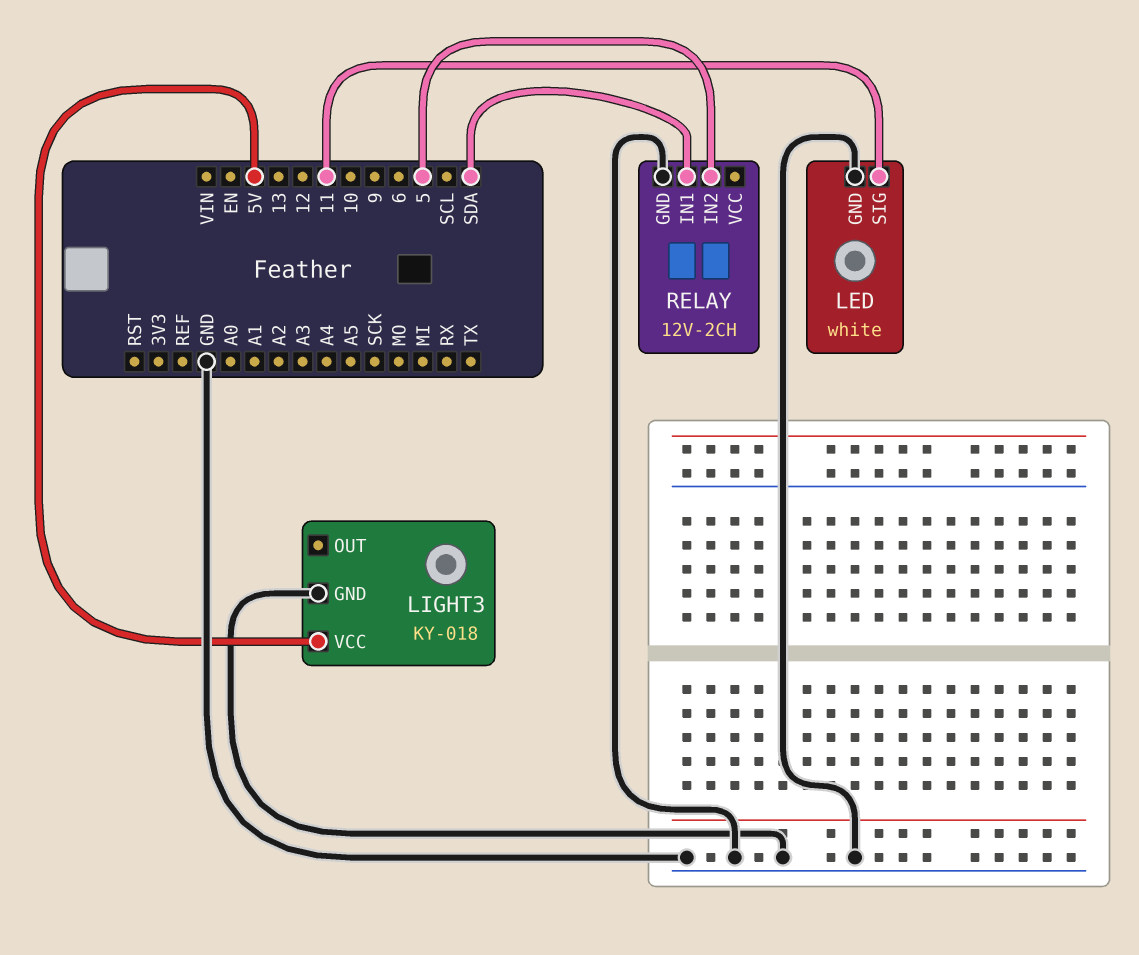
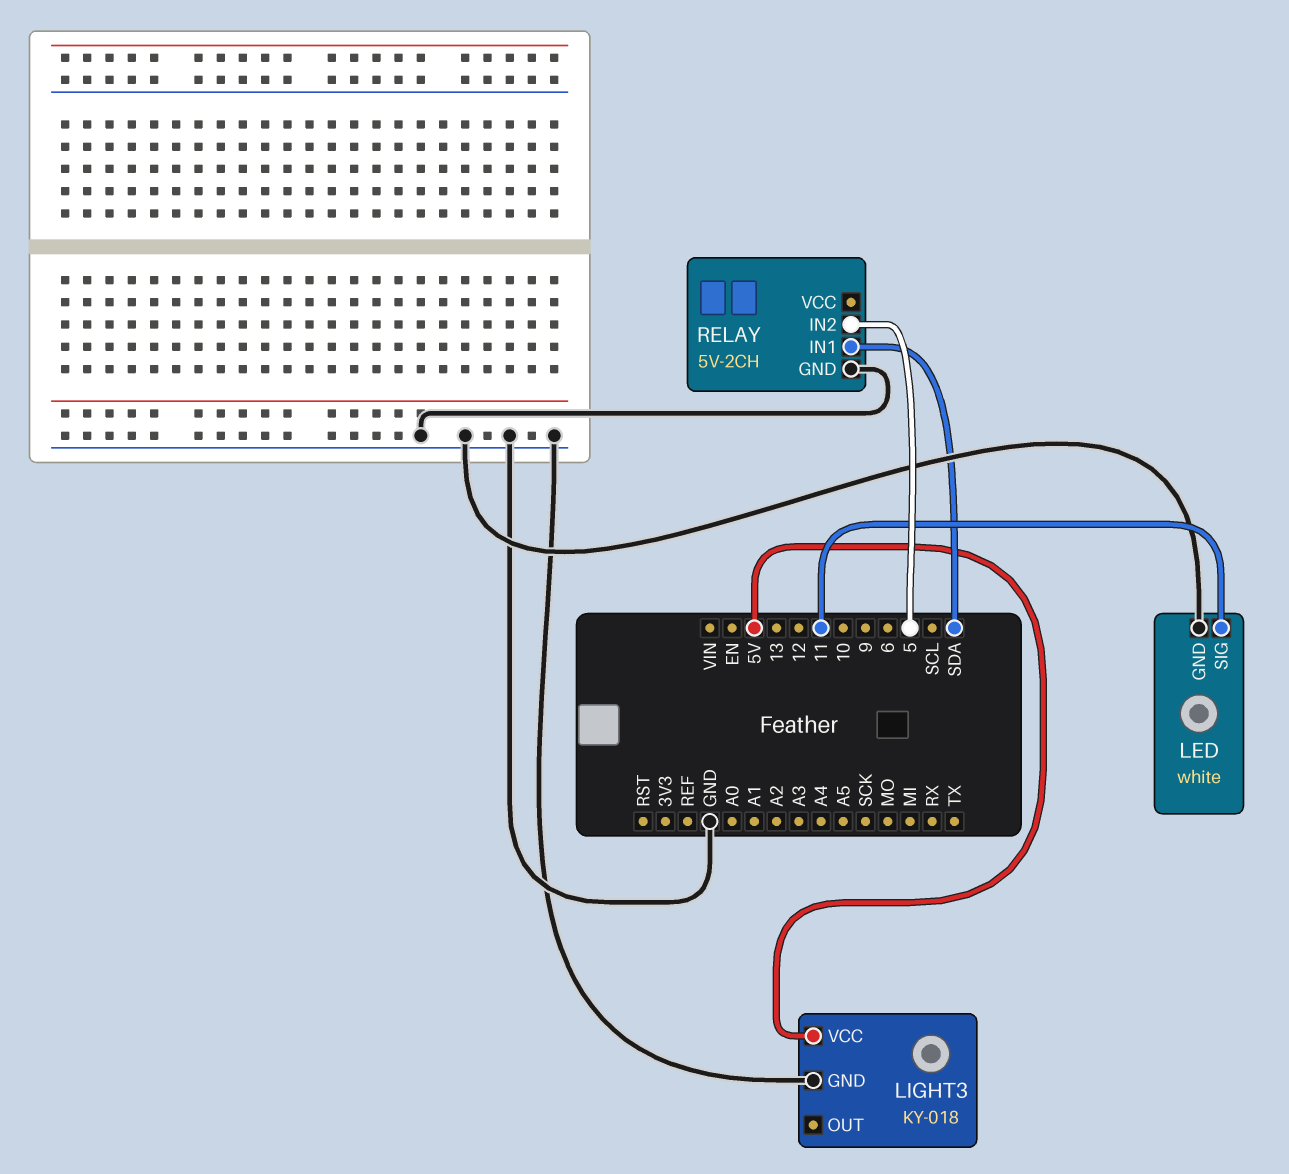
RELAY: 12V-2CH -> 5V-2CH

